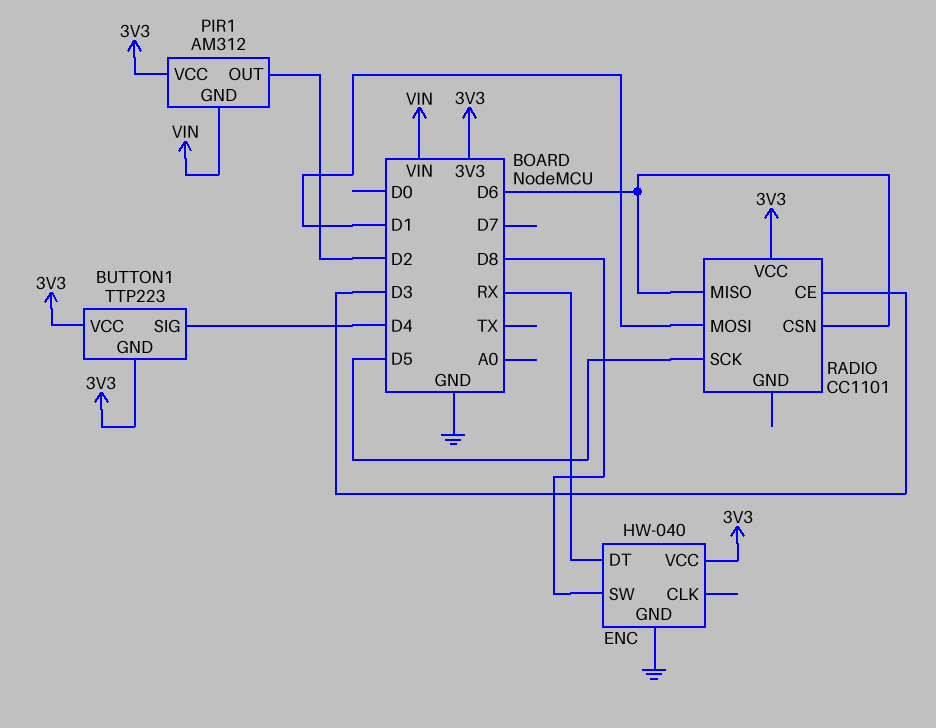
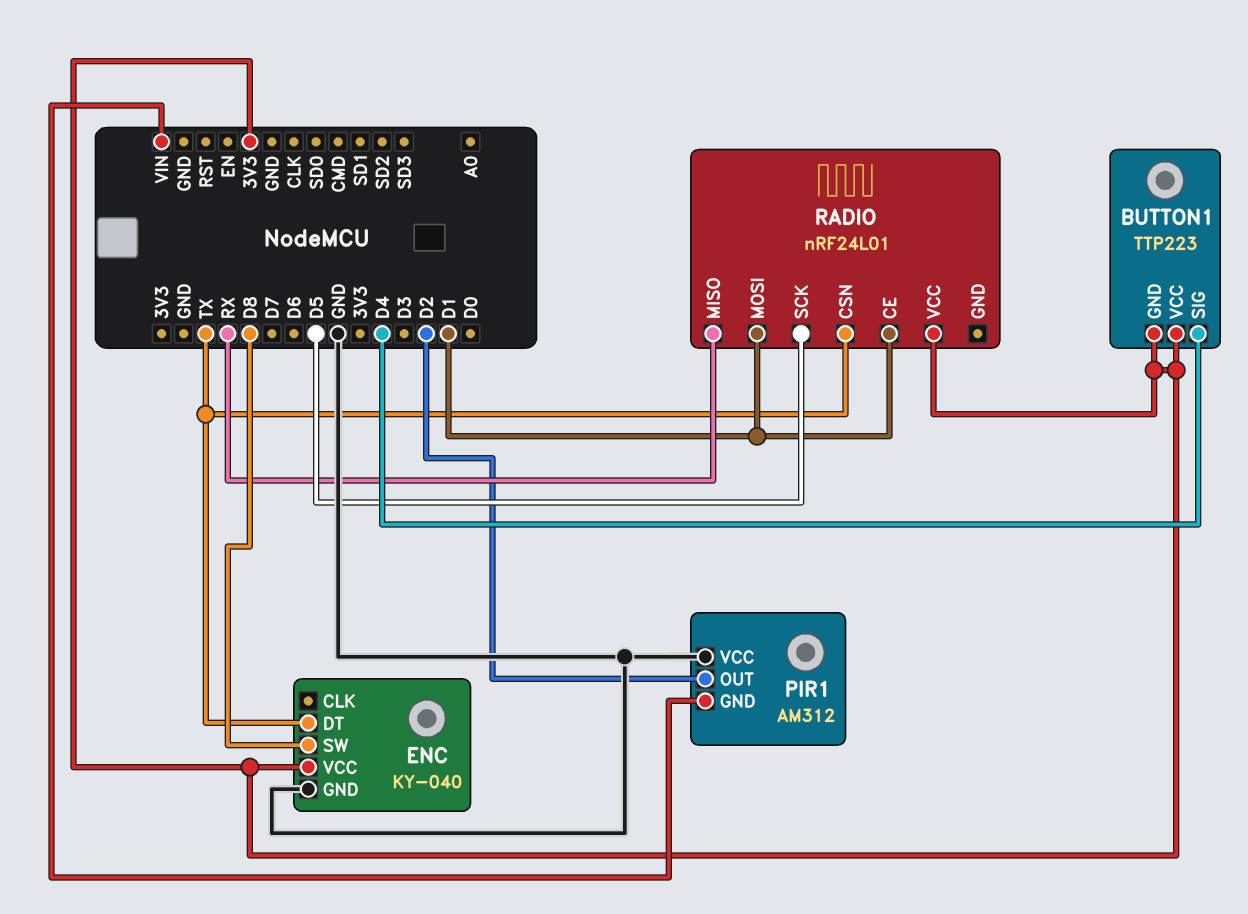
ENC: HW-040 -> KY-040
ENC pin DT: RX -> TX
PIR1 pin VCC: 3V3 -> GND
RADIO: CC1101 -> nRF24L01
RADIO pin CE: D3 -> D1
RADIO pin CSN: D6 -> TX
RADIO pin MISO: D6 -> RX

